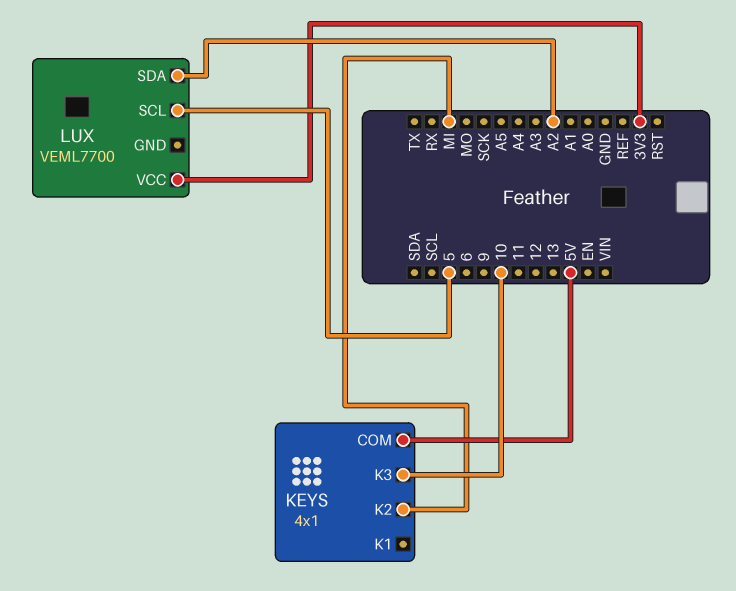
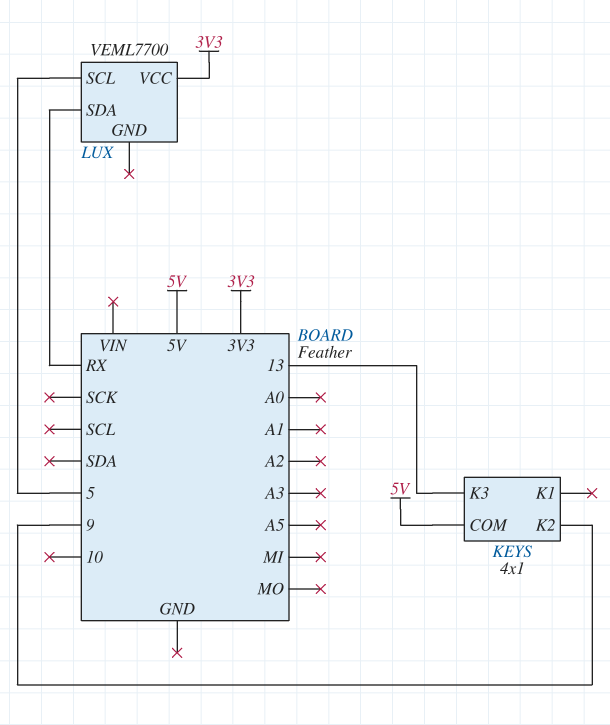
KEYS pin K2: MI -> 9
KEYS pin K3: 10 -> 13
LUX pin SDA: A2 -> RX

